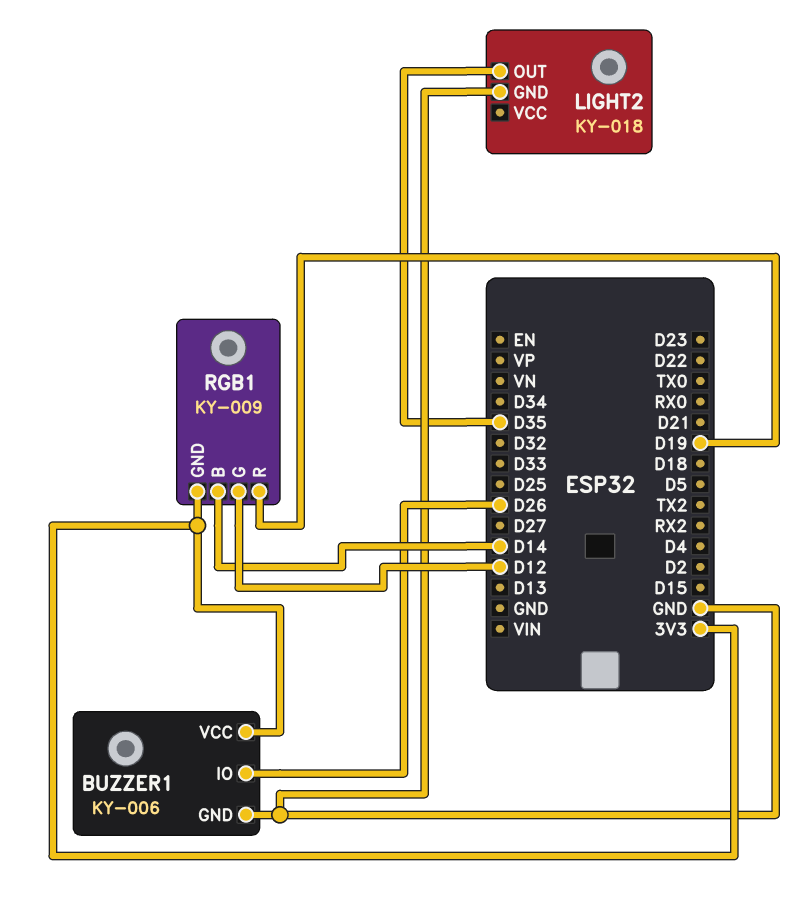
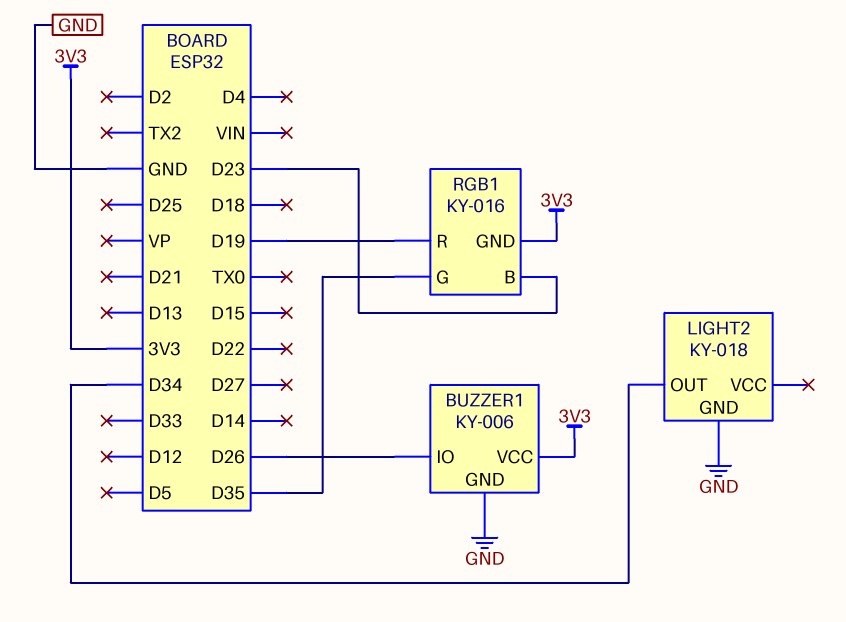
LIGHT2 pin OUT: D35 -> D34
RGB1: KY-009 -> KY-016
RGB1 pin B: D14 -> D23
RGB1 pin G: D12 -> D35

